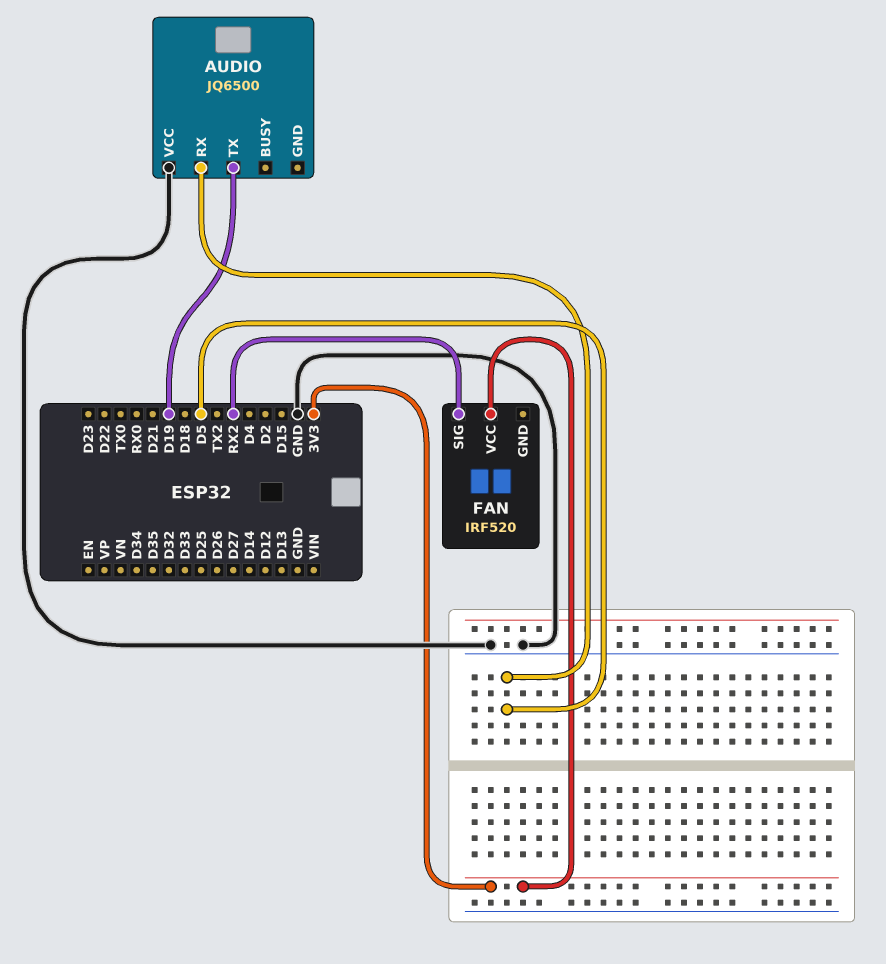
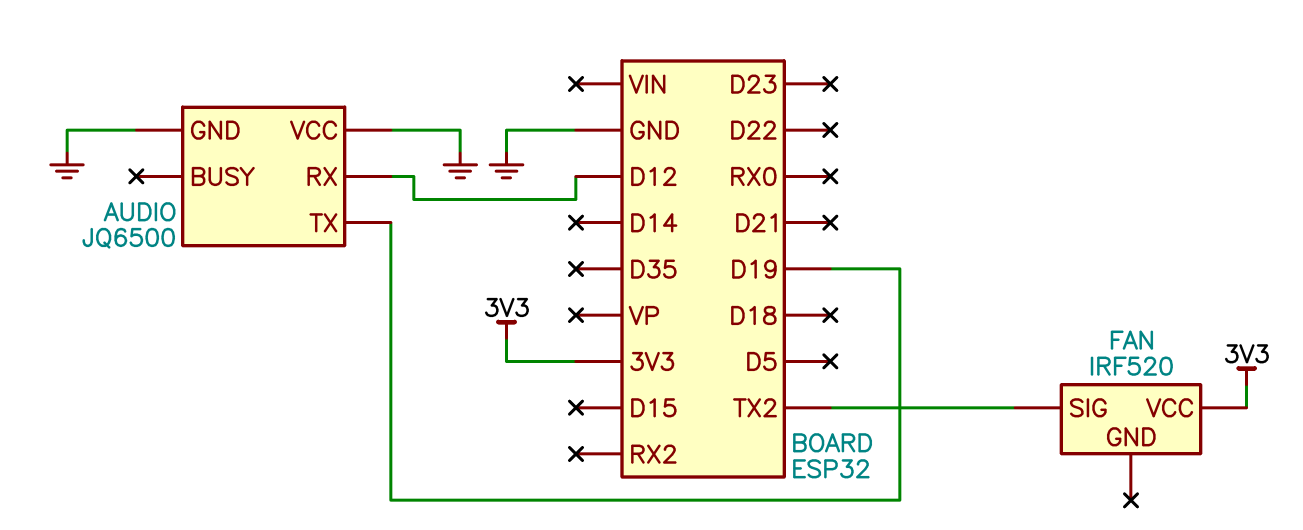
AUDIO pin GND: none -> GND
AUDIO pin RX: D5 -> D12
FAN pin SIG: RX2 -> TX2

